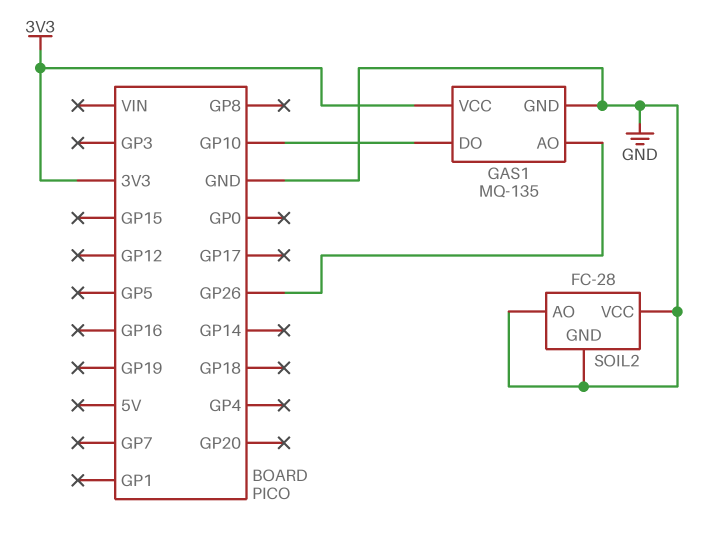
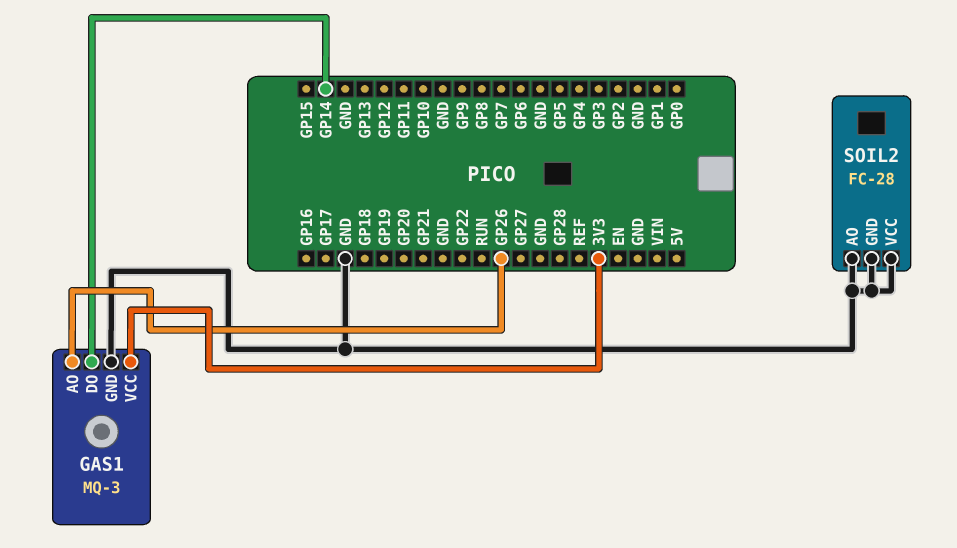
GAS1: MQ-135 -> MQ-3
GAS1 pin DO: GP10 -> GP14

